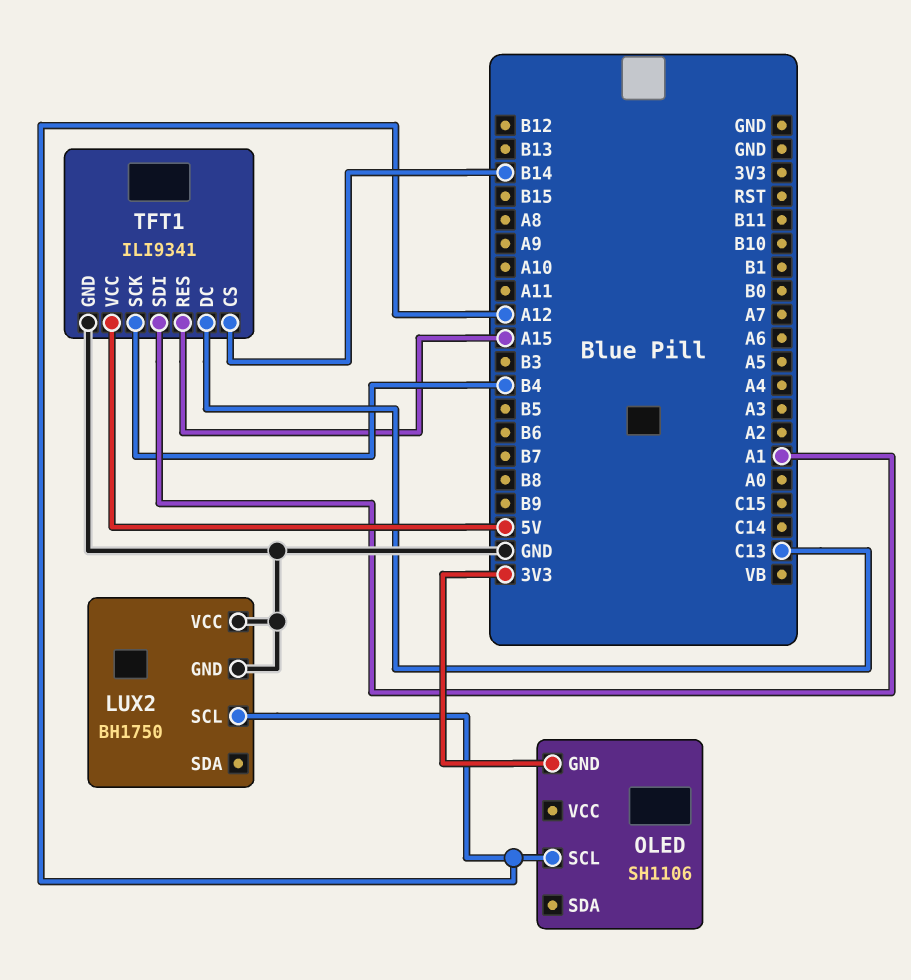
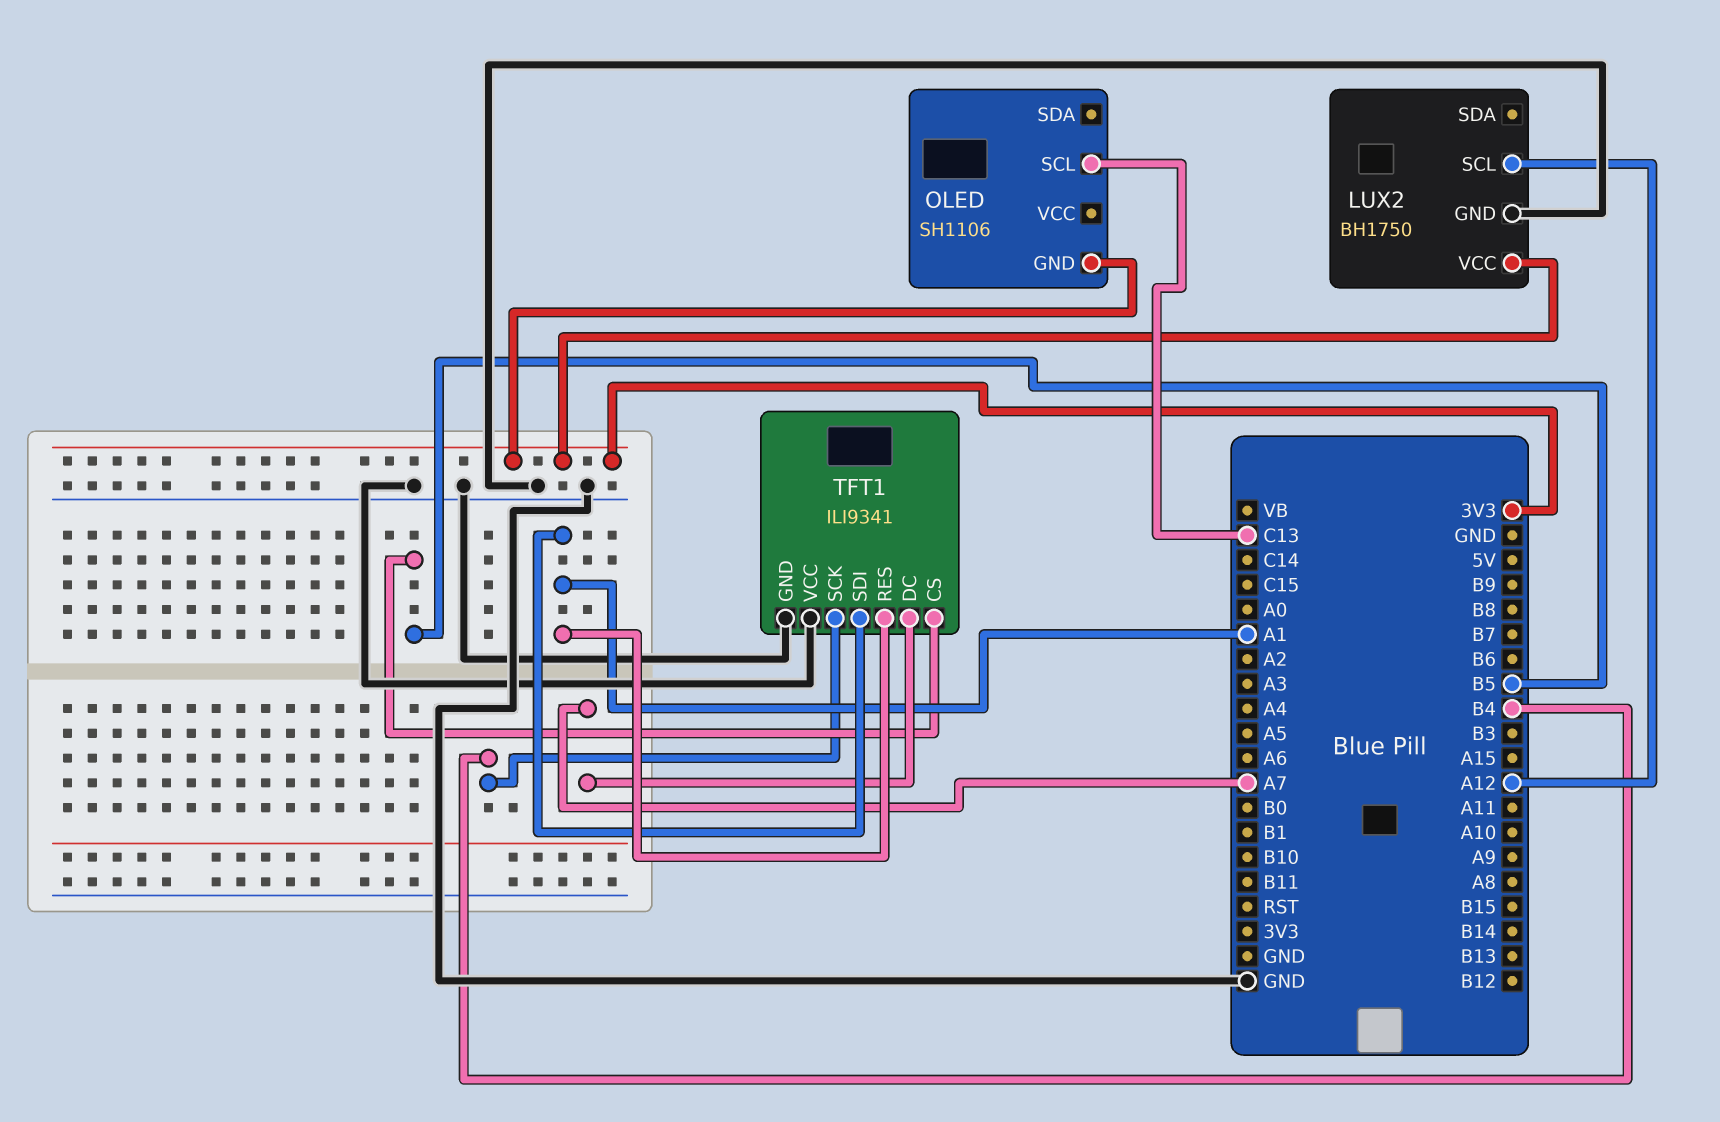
LUX2 pin VCC: GND -> 3V3
OLED pin SCL: A12 -> C13
TFT1 pin CS: B14 -> B5
TFT1 pin DC: C13 -> A7
TFT1 pin RES: A15 -> A1
TFT1 pin VCC: 5V -> GND

